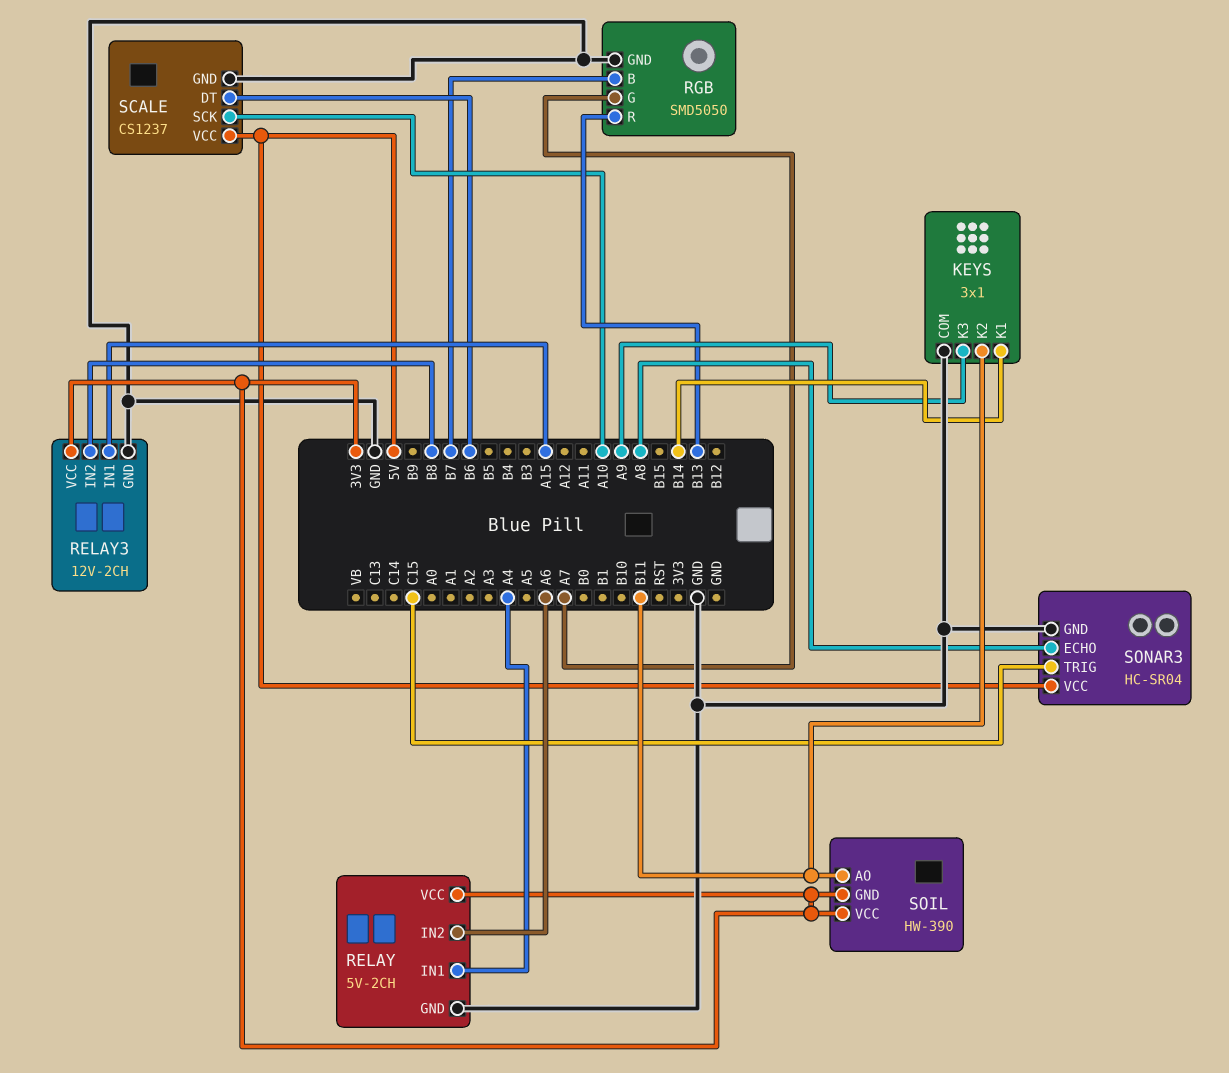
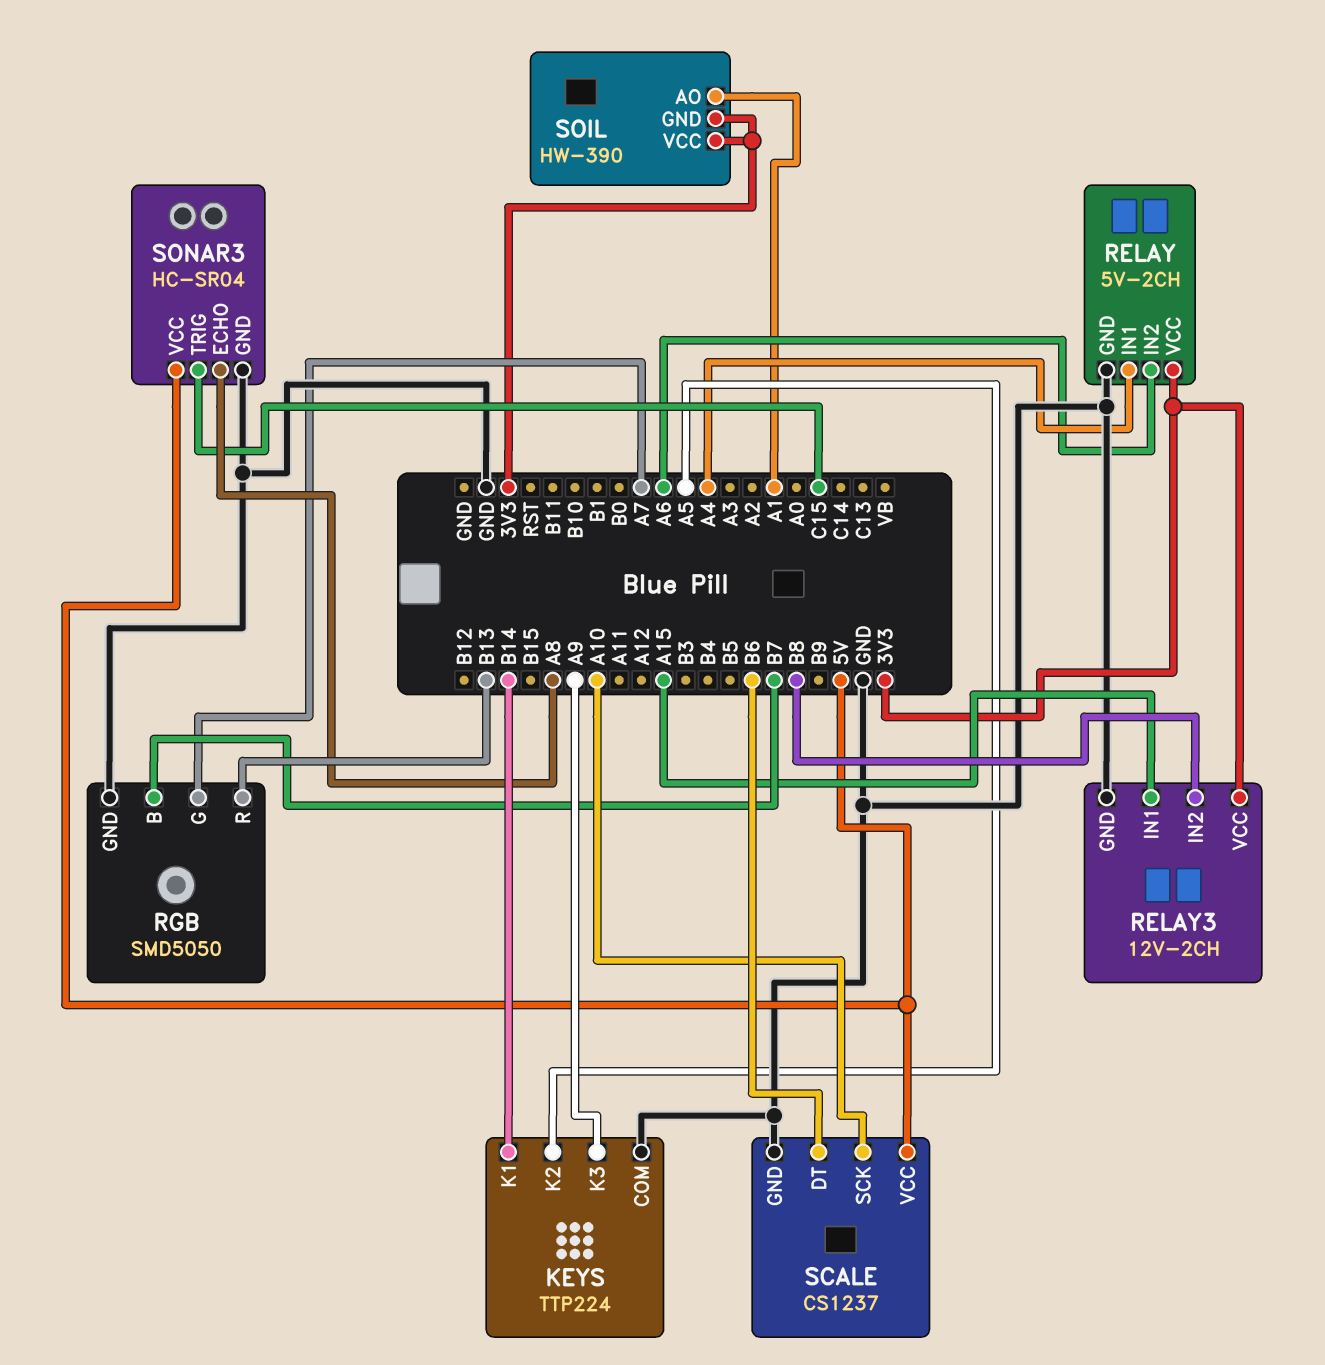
KEYS: 3x1 -> TTP224
KEYS pin K2: B11 -> A5
SOIL pin AO: B11 -> A1

